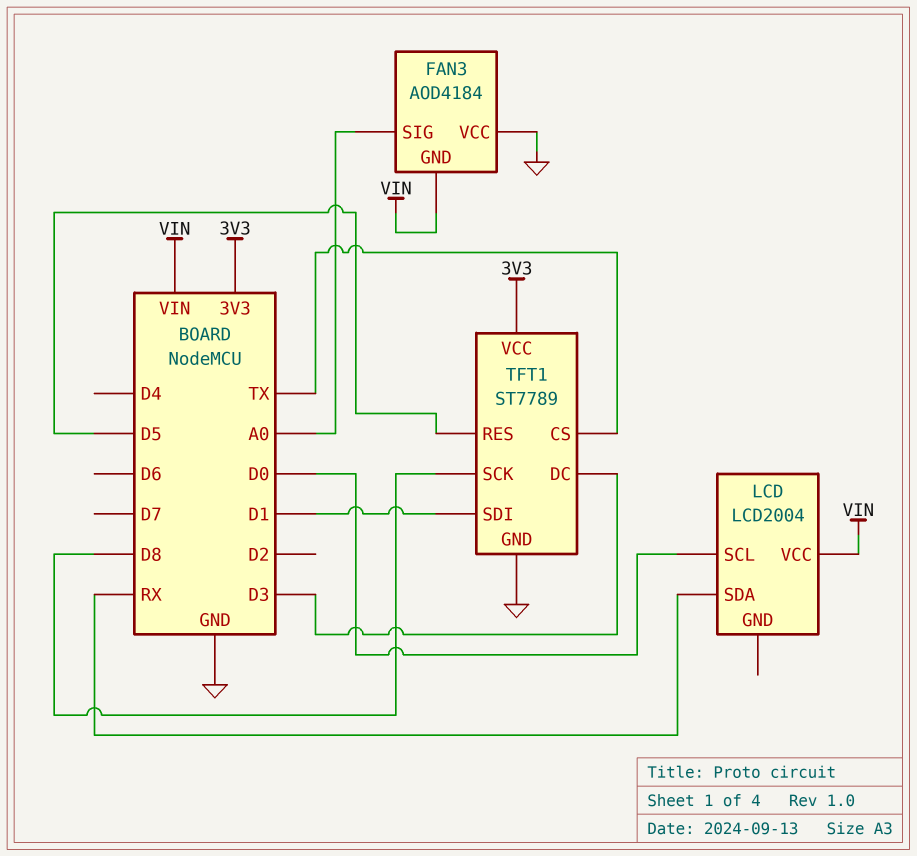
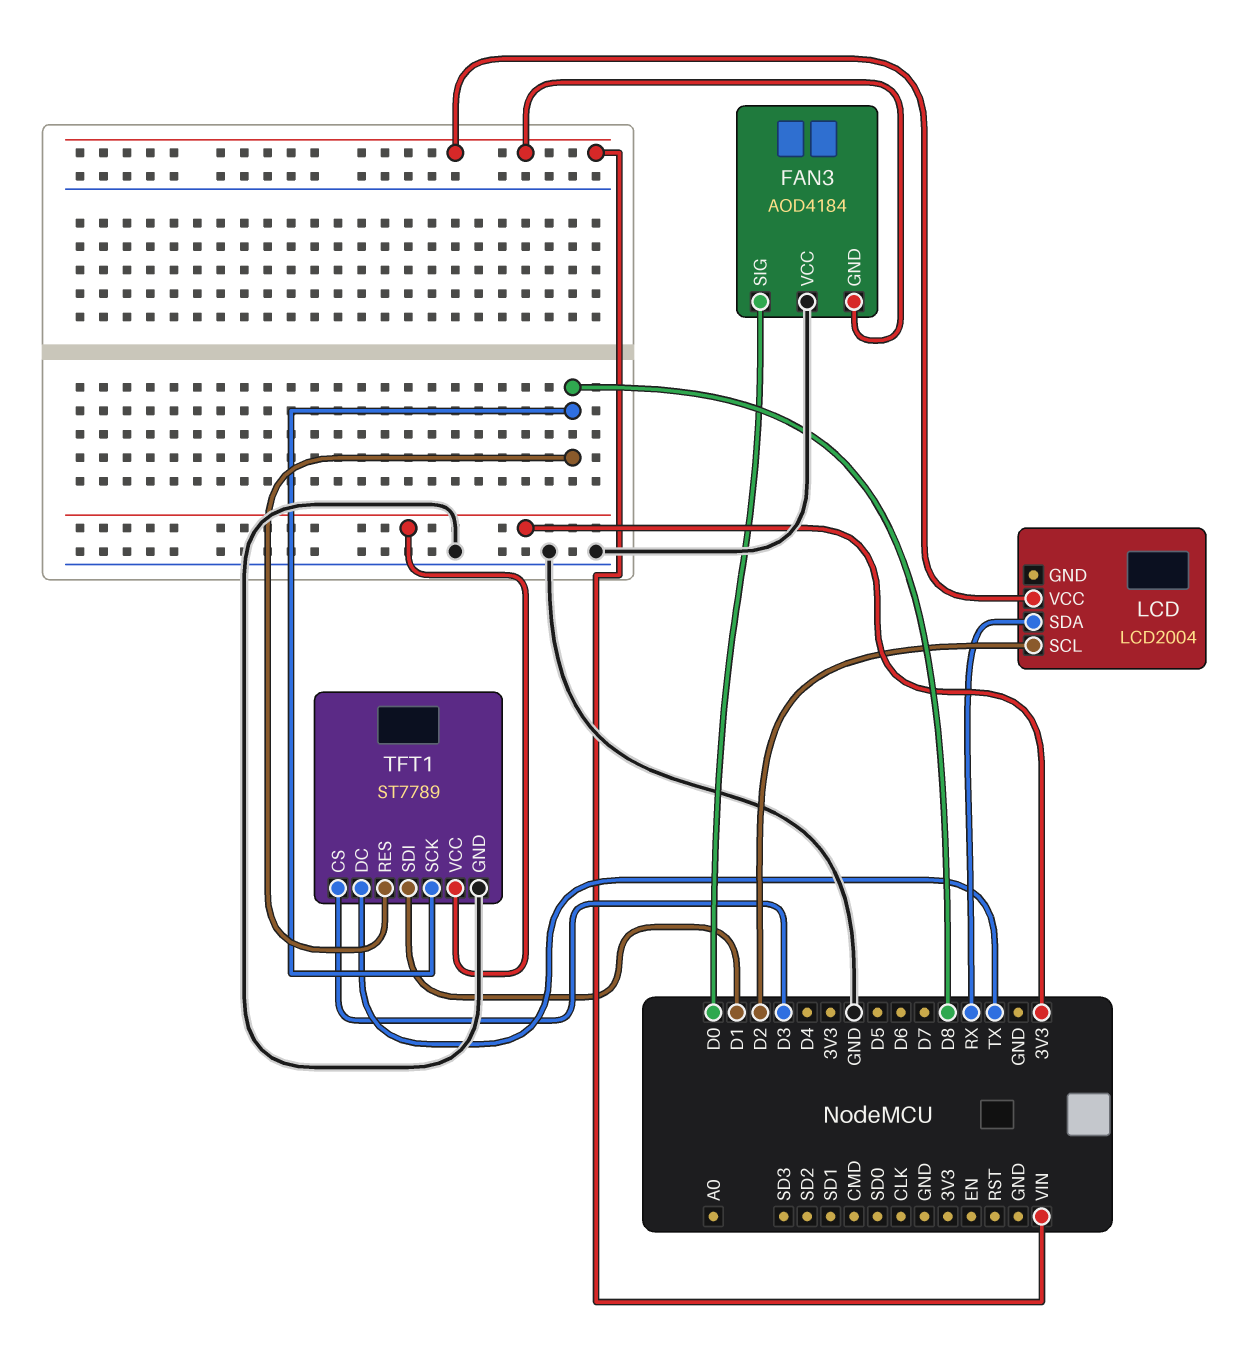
FAN3 pin SIG: A0 -> D0
LCD pin SCL: D0 -> D2
TFT1 pin CS: TX -> D3
TFT1 pin DC: D3 -> TX
TFT1 pin RES: D5 -> D8

